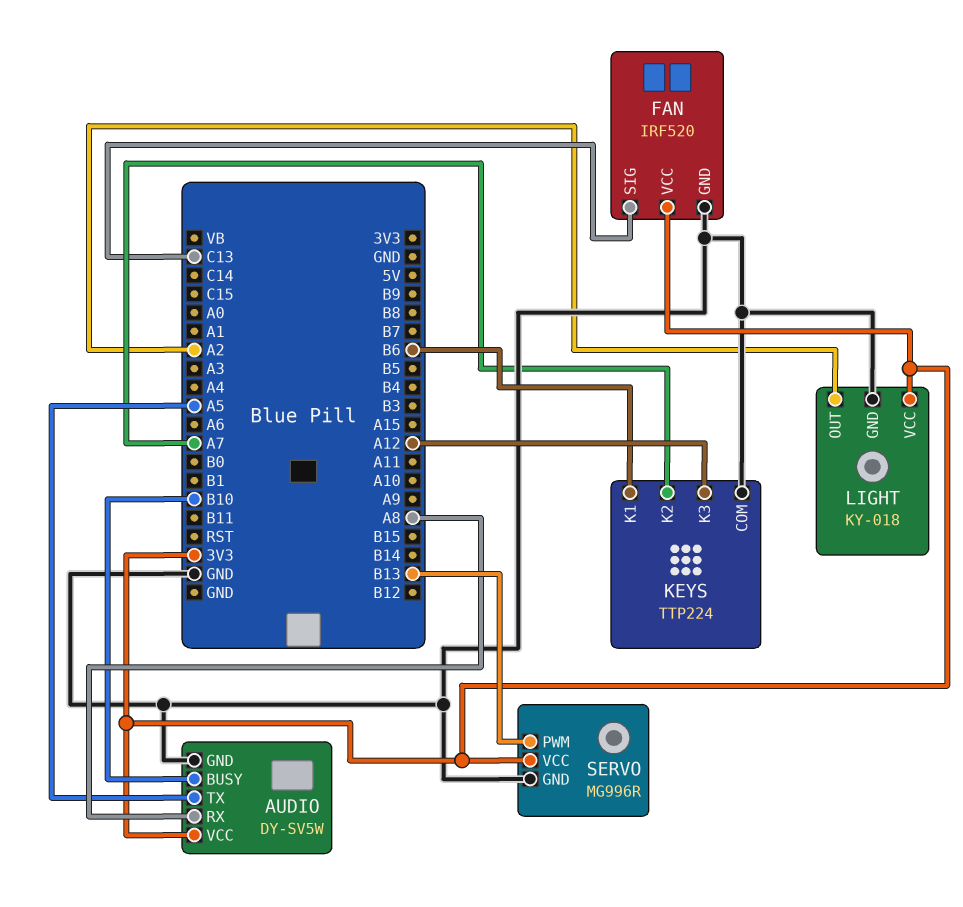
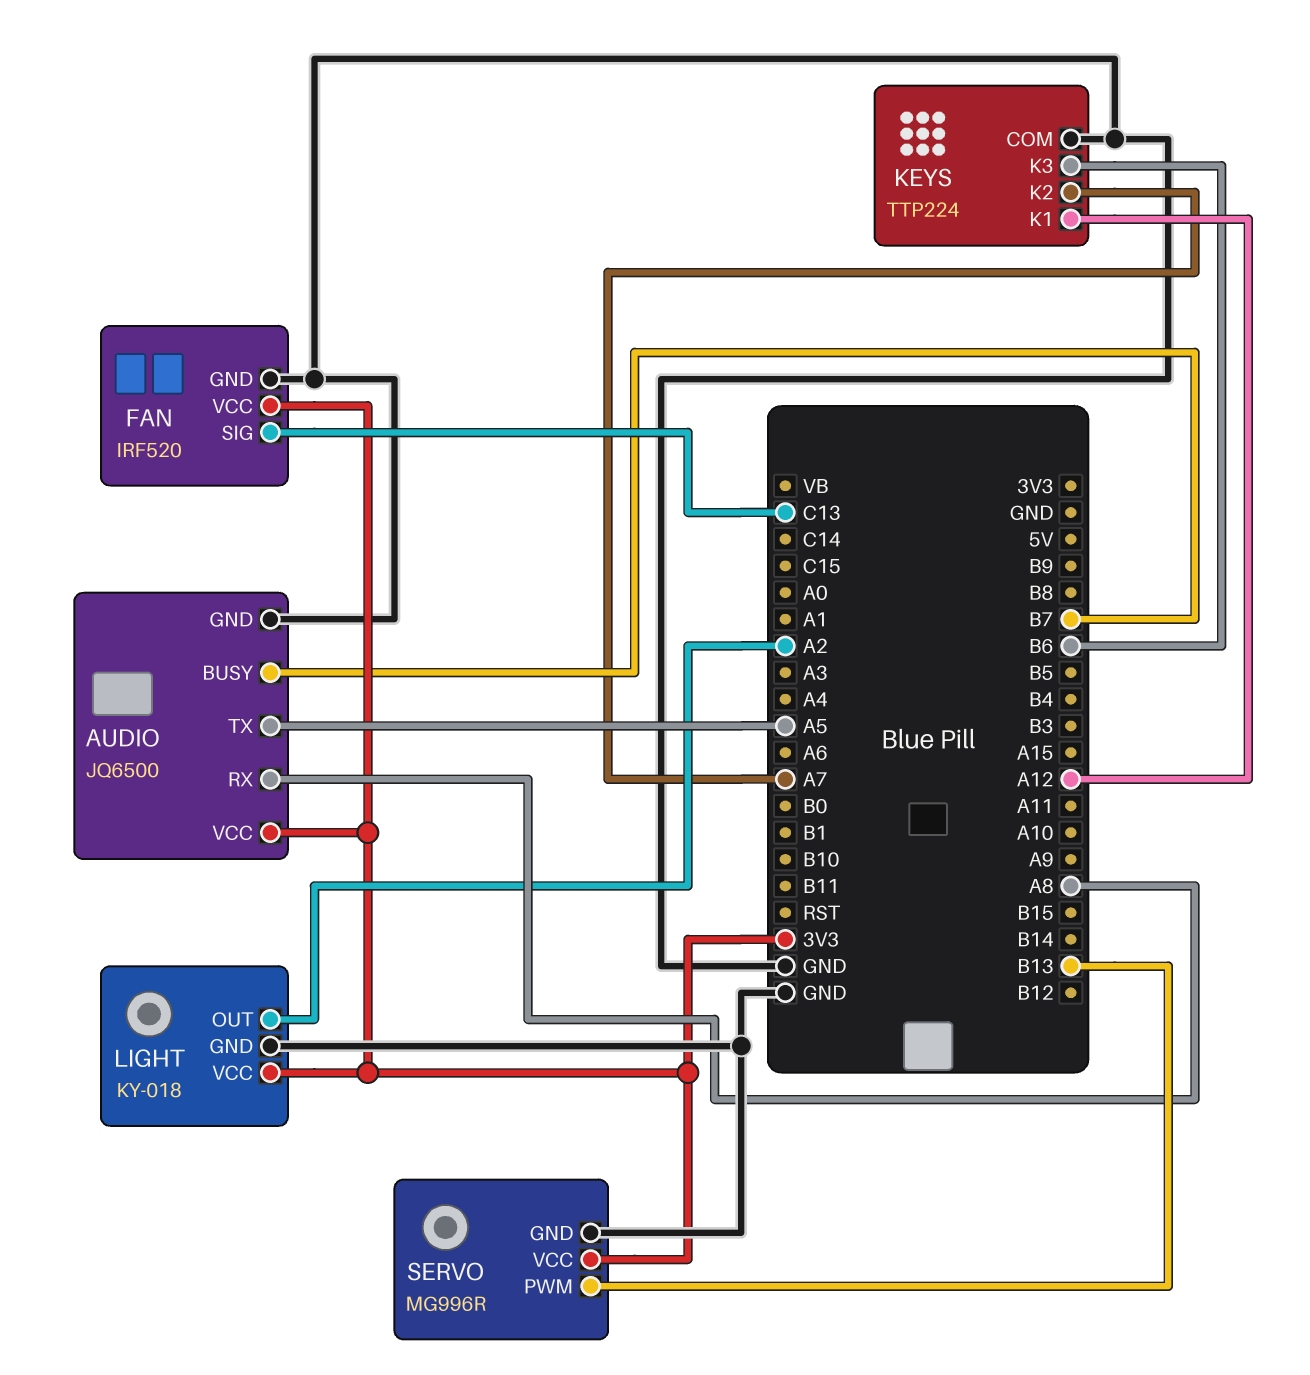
AUDIO: DY-SV5W -> JQ6500
AUDIO pin BUSY: B10 -> B7
KEYS pin K1: B6 -> A12
KEYS pin K3: A12 -> B6

